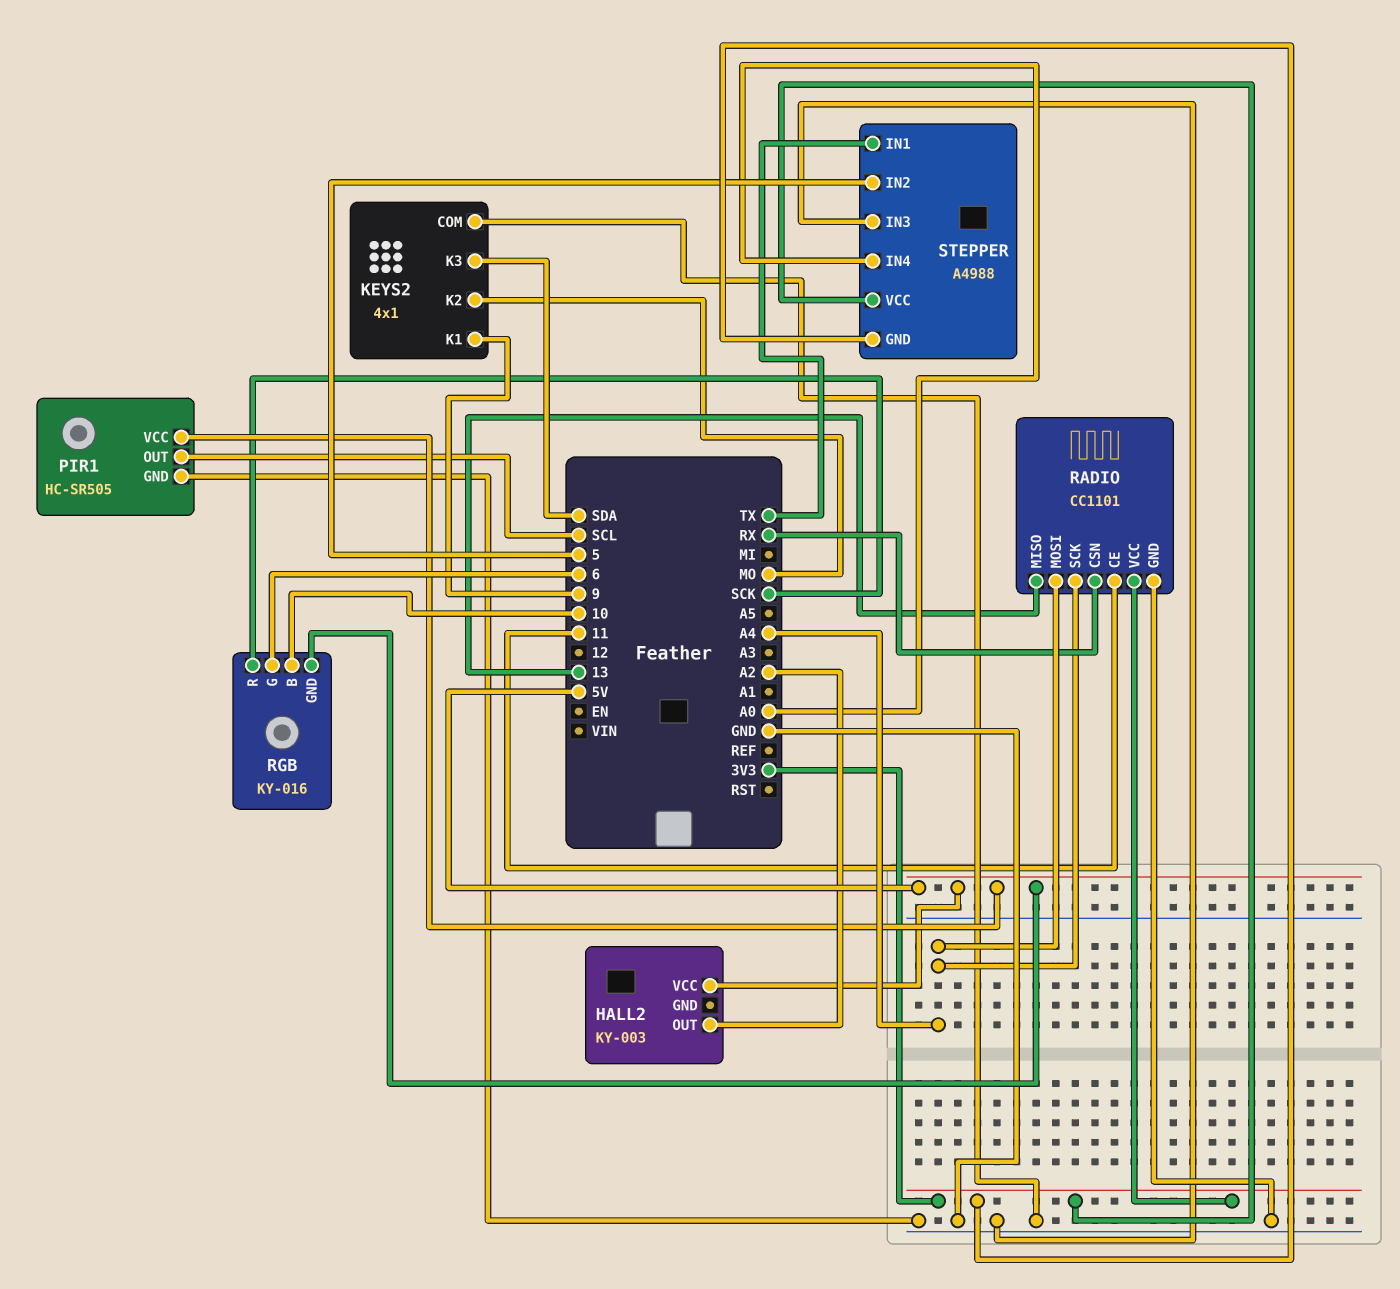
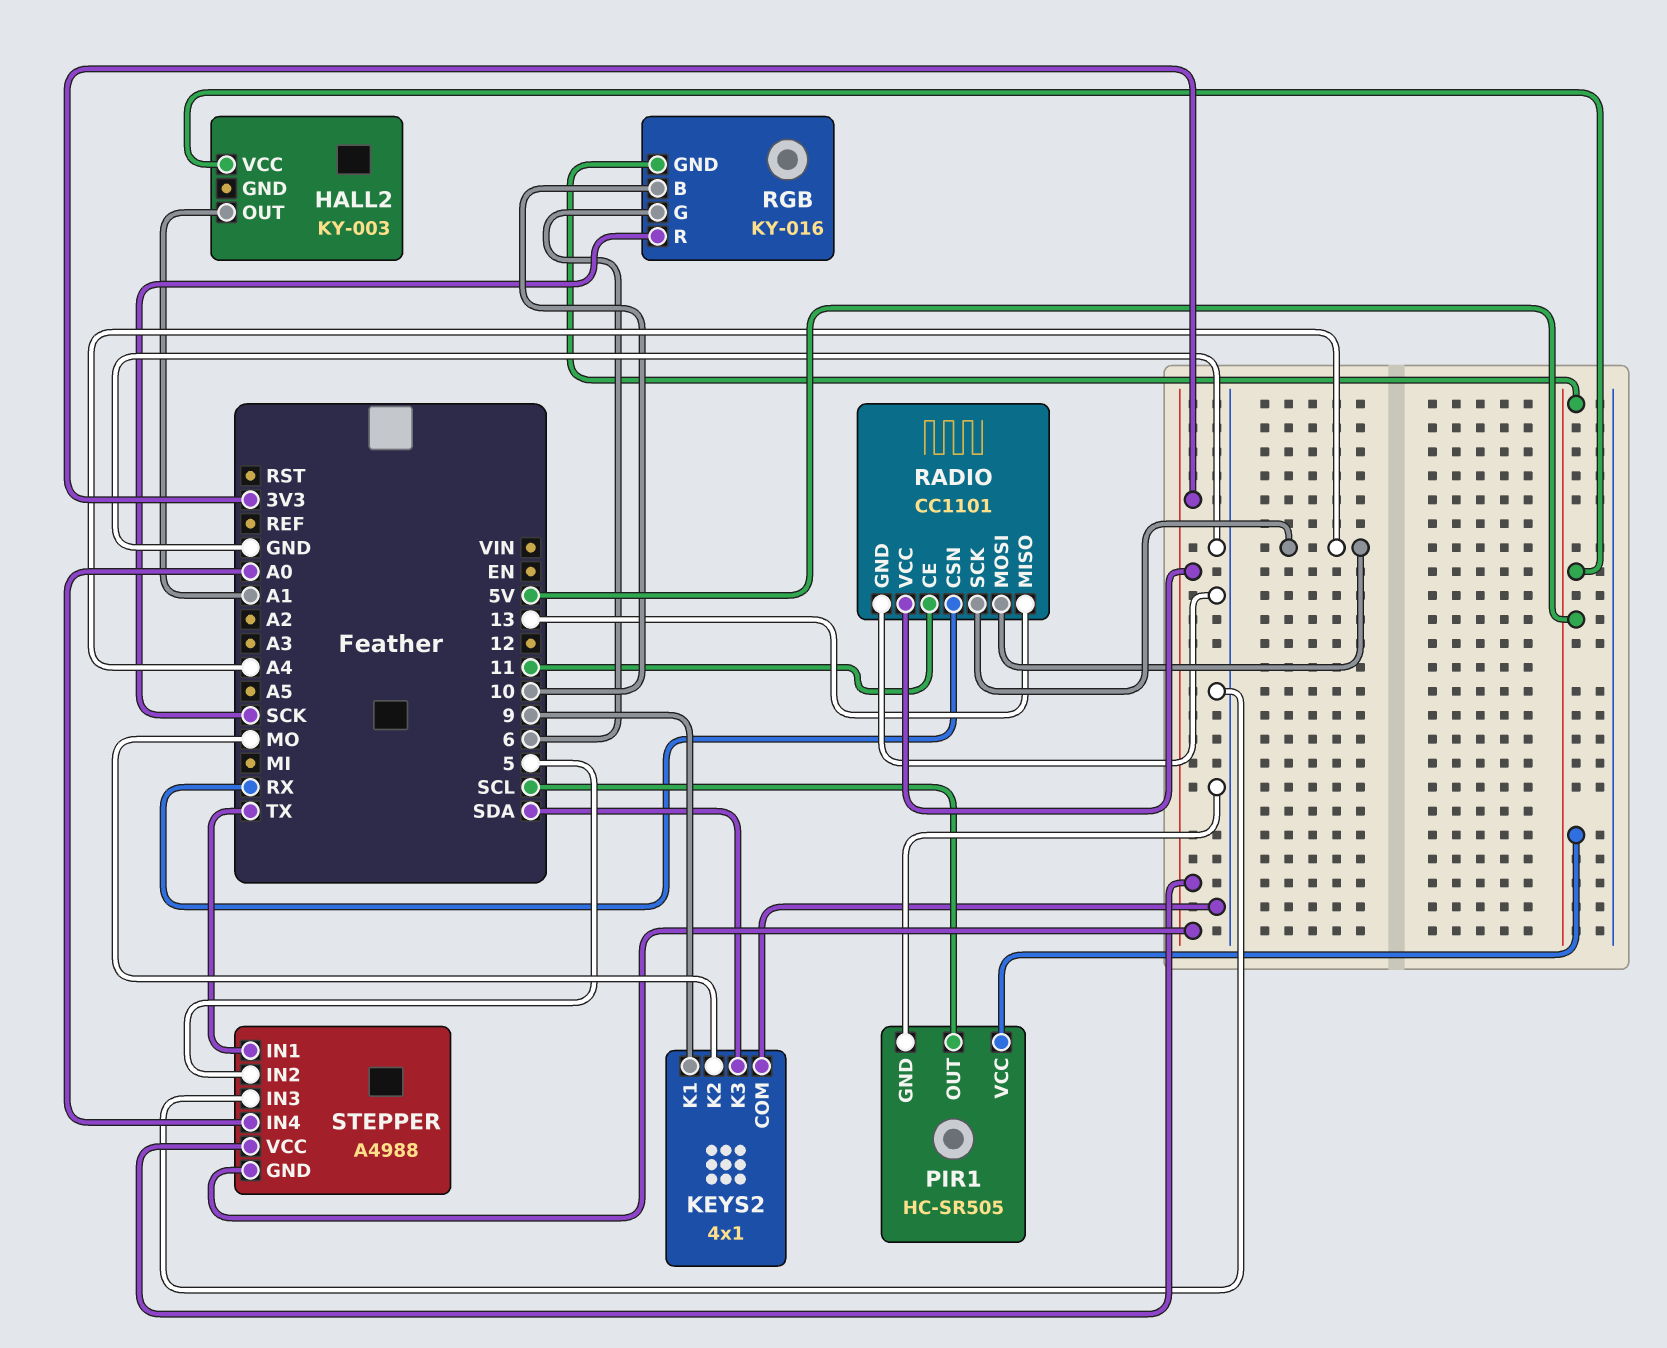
HALL2 pin OUT: A2 -> A1

